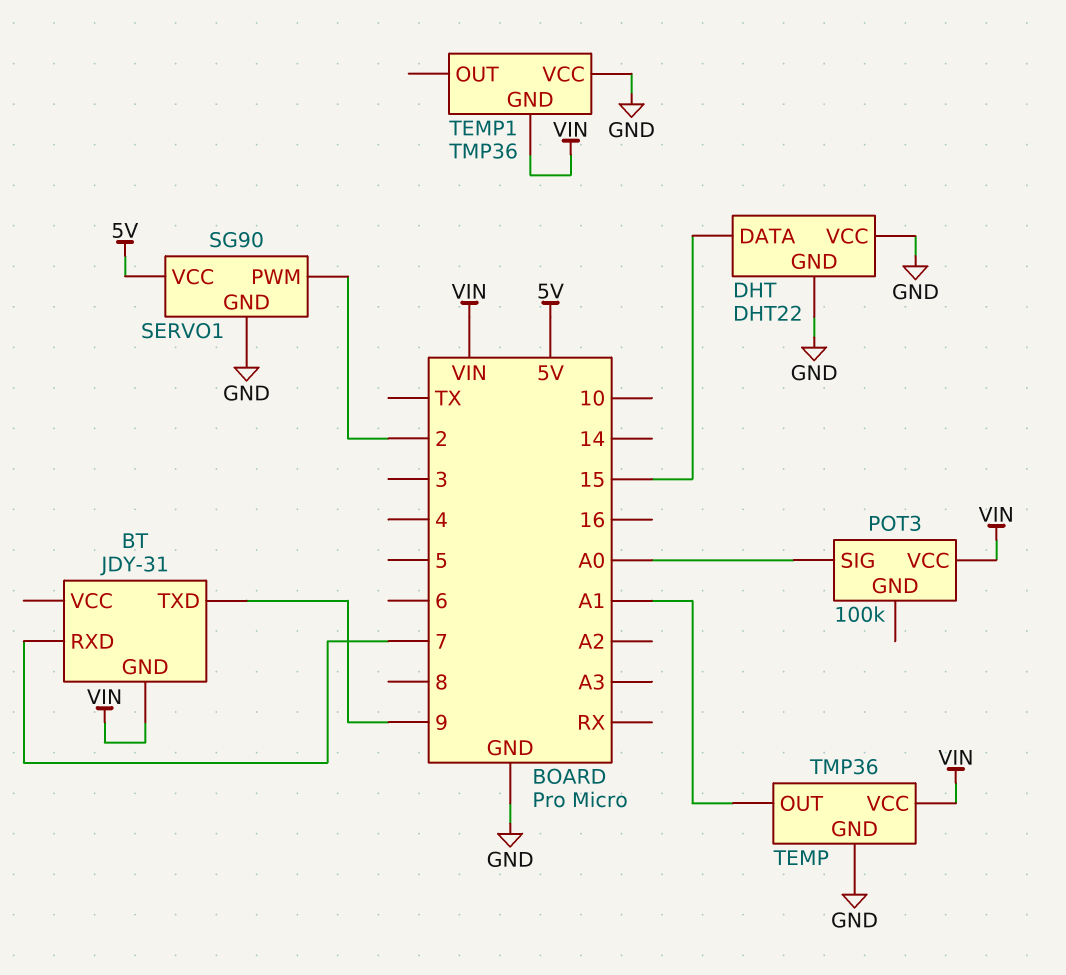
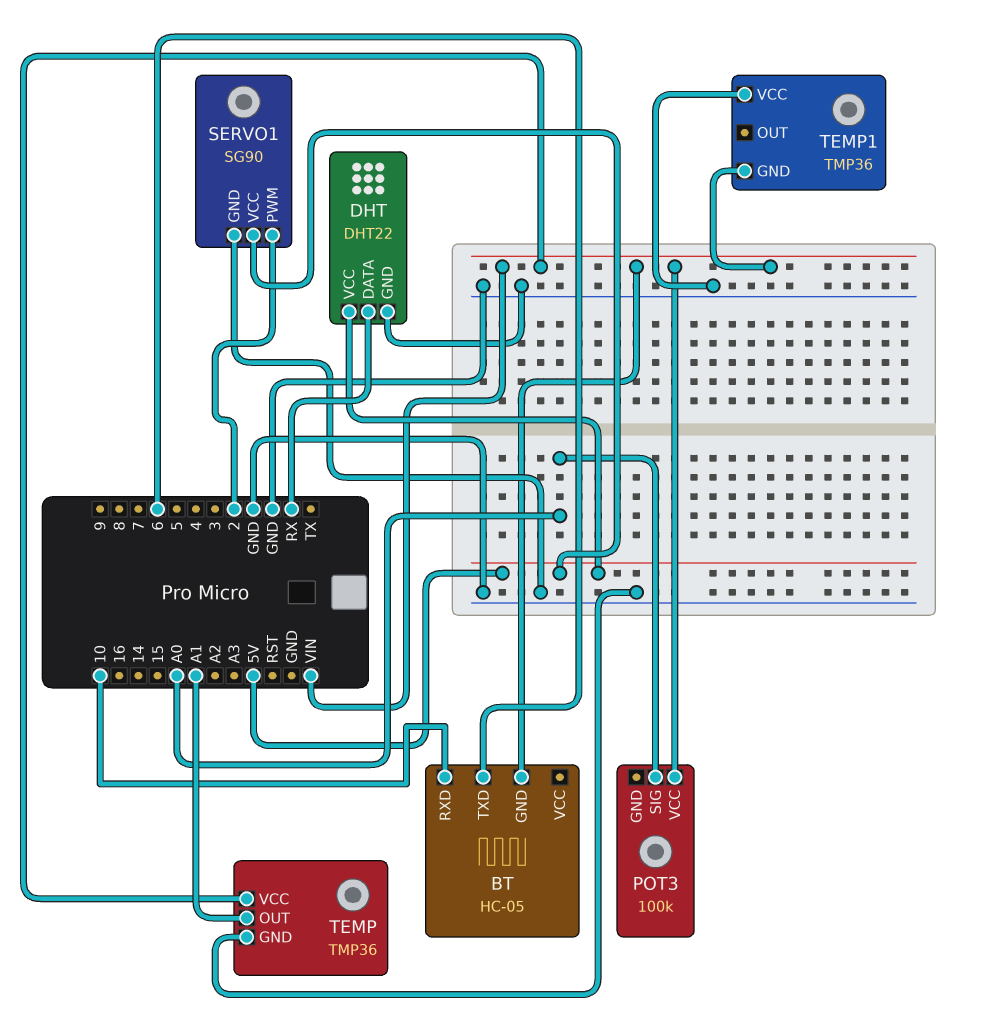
BT: JDY-31 -> HC-05
BT pin RXD: 7 -> 10
BT pin TXD: 9 -> 6
DHT pin DATA: 15 -> RX
DHT pin VCC: GND -> 5V

